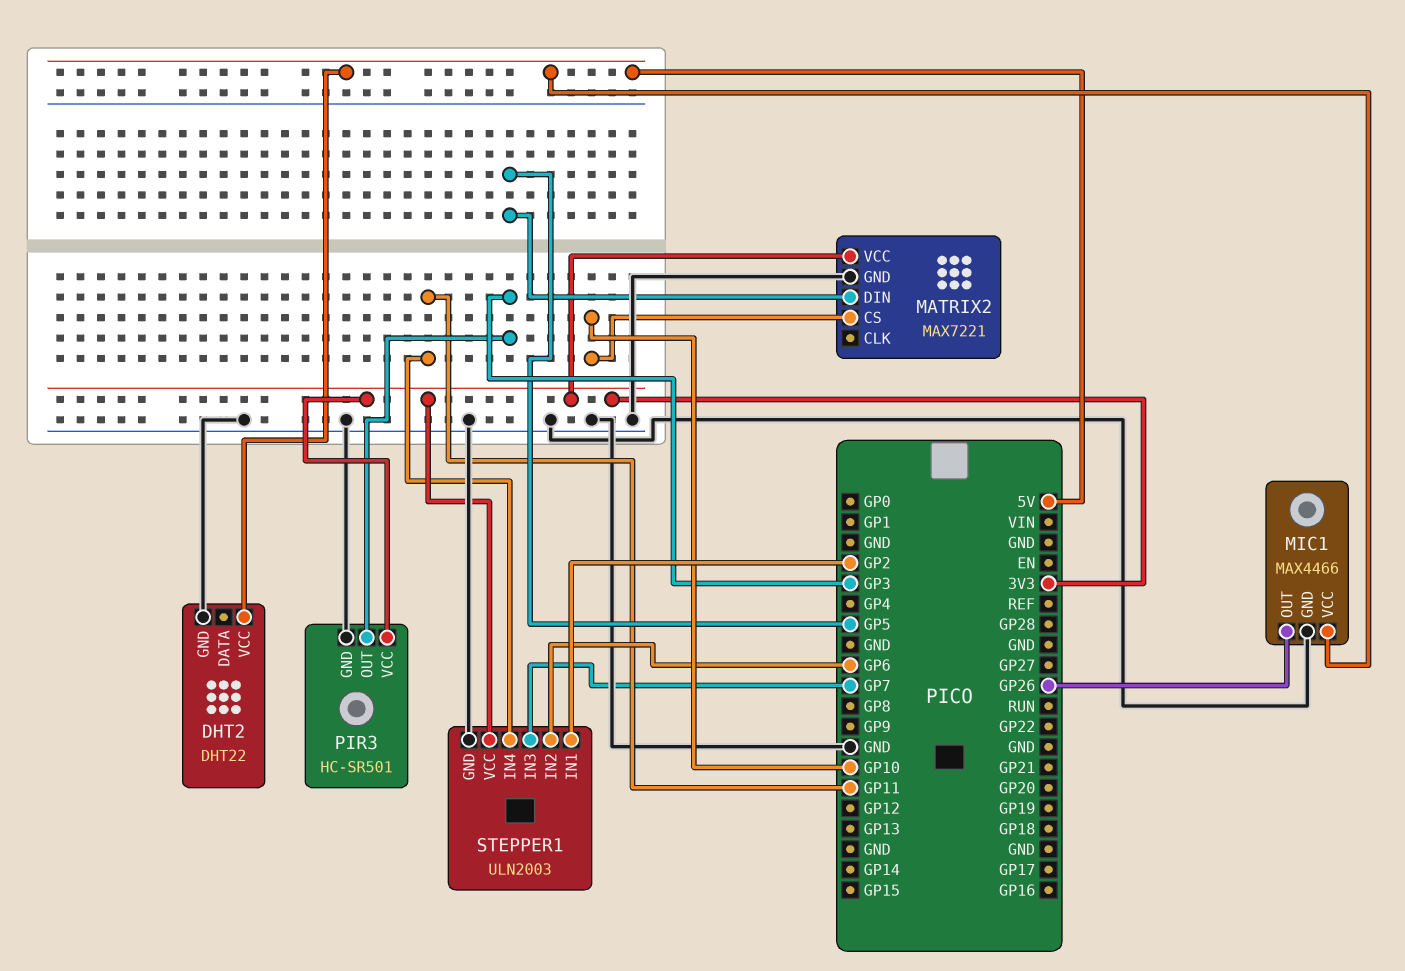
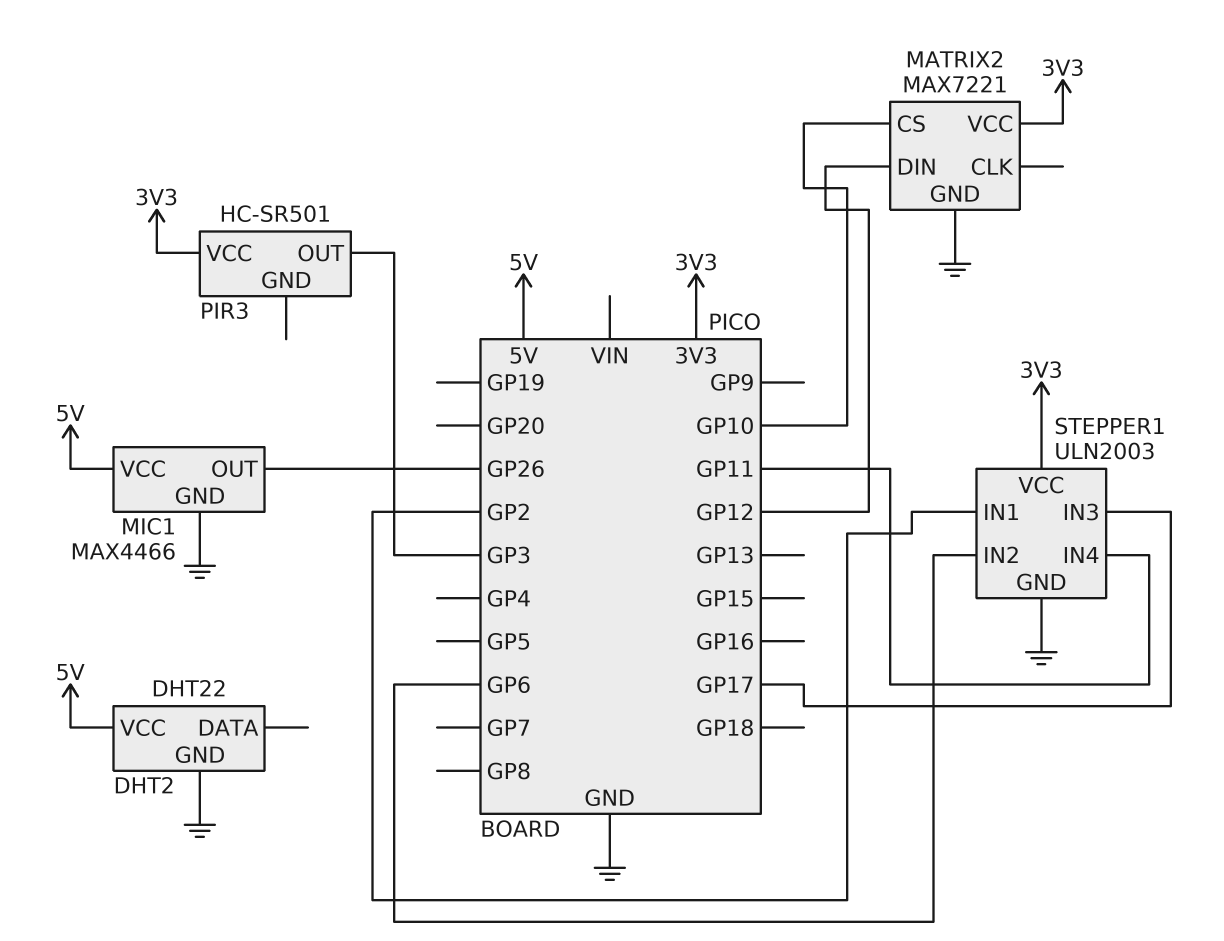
MATRIX2 pin DIN: GP5 -> GP12
PIR3 pin GND: GND -> none
STEPPER1 pin IN3: GP7 -> GP17

